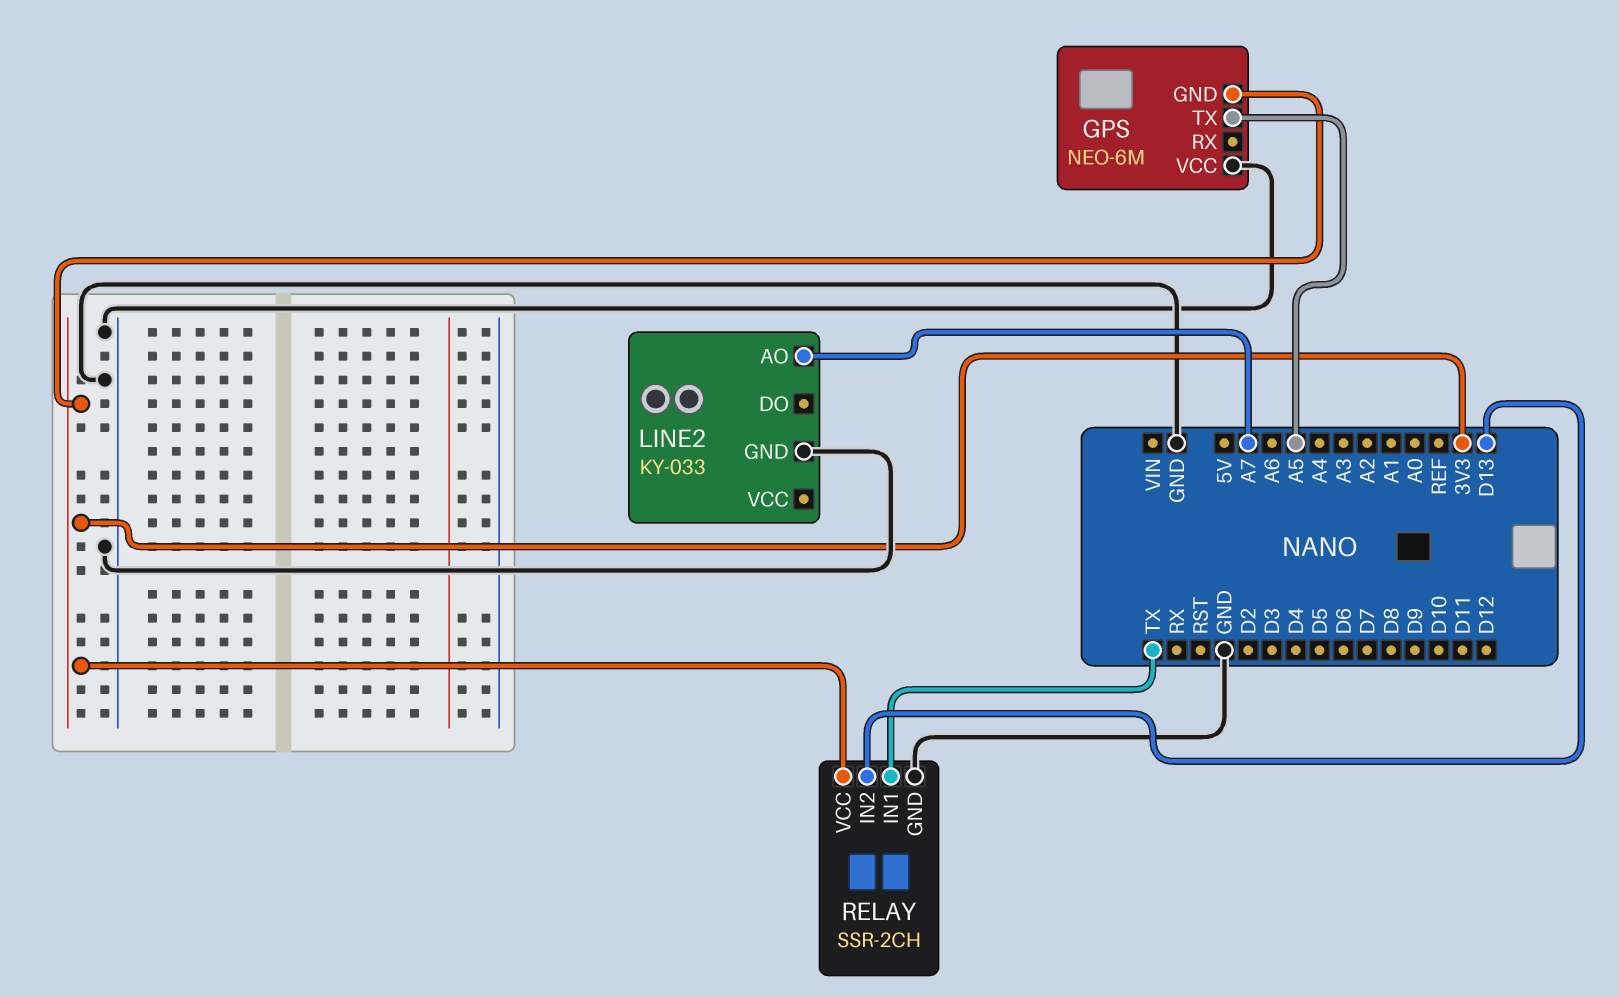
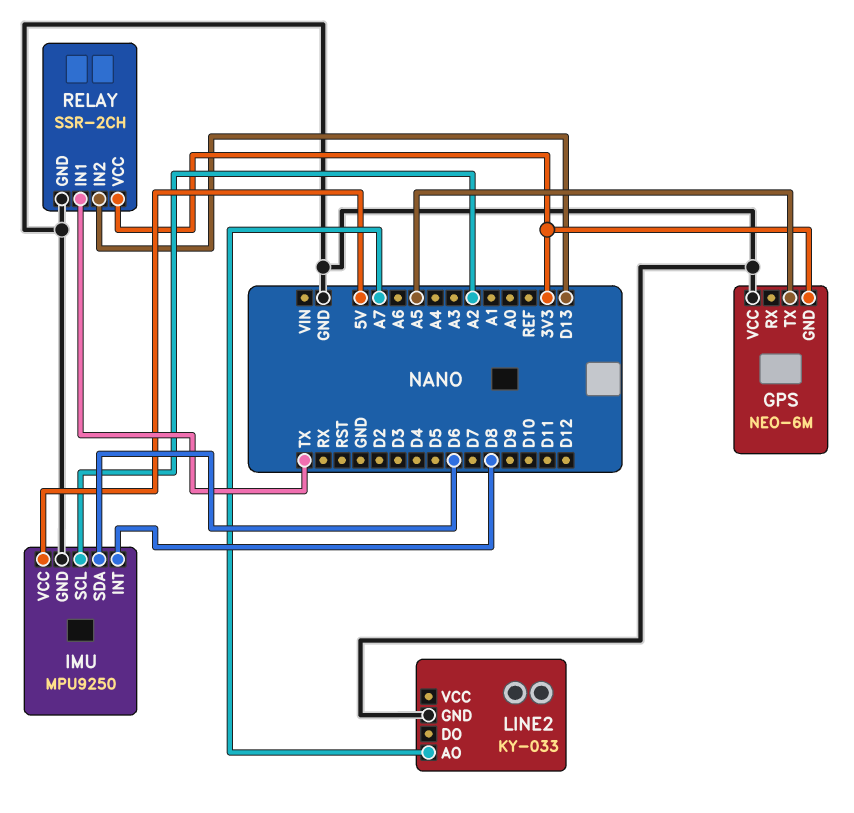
IMU: none -> MPU9250
IMU pin GND: none -> GND
IMU pin INT: none -> D8
IMU pin SCL: none -> A2
IMU pin SDA: none -> D6
IMU pin VCC: none -> 5V

